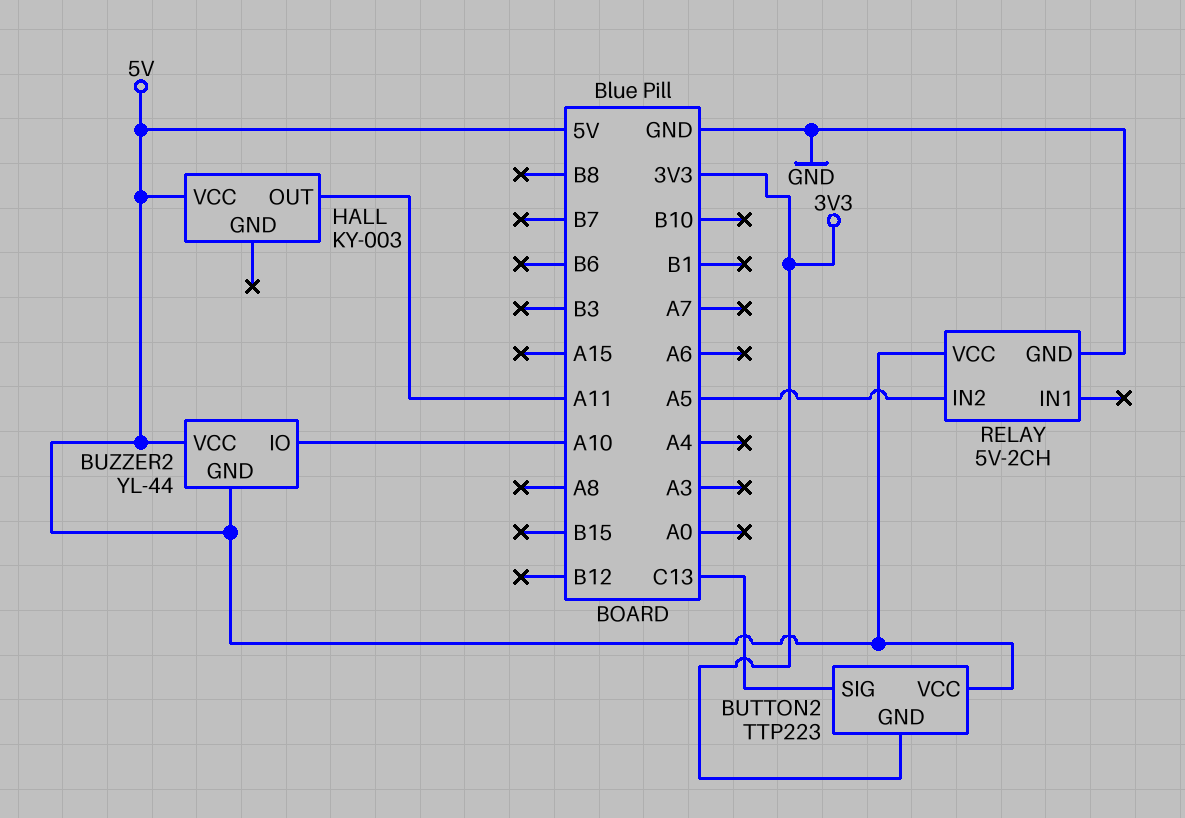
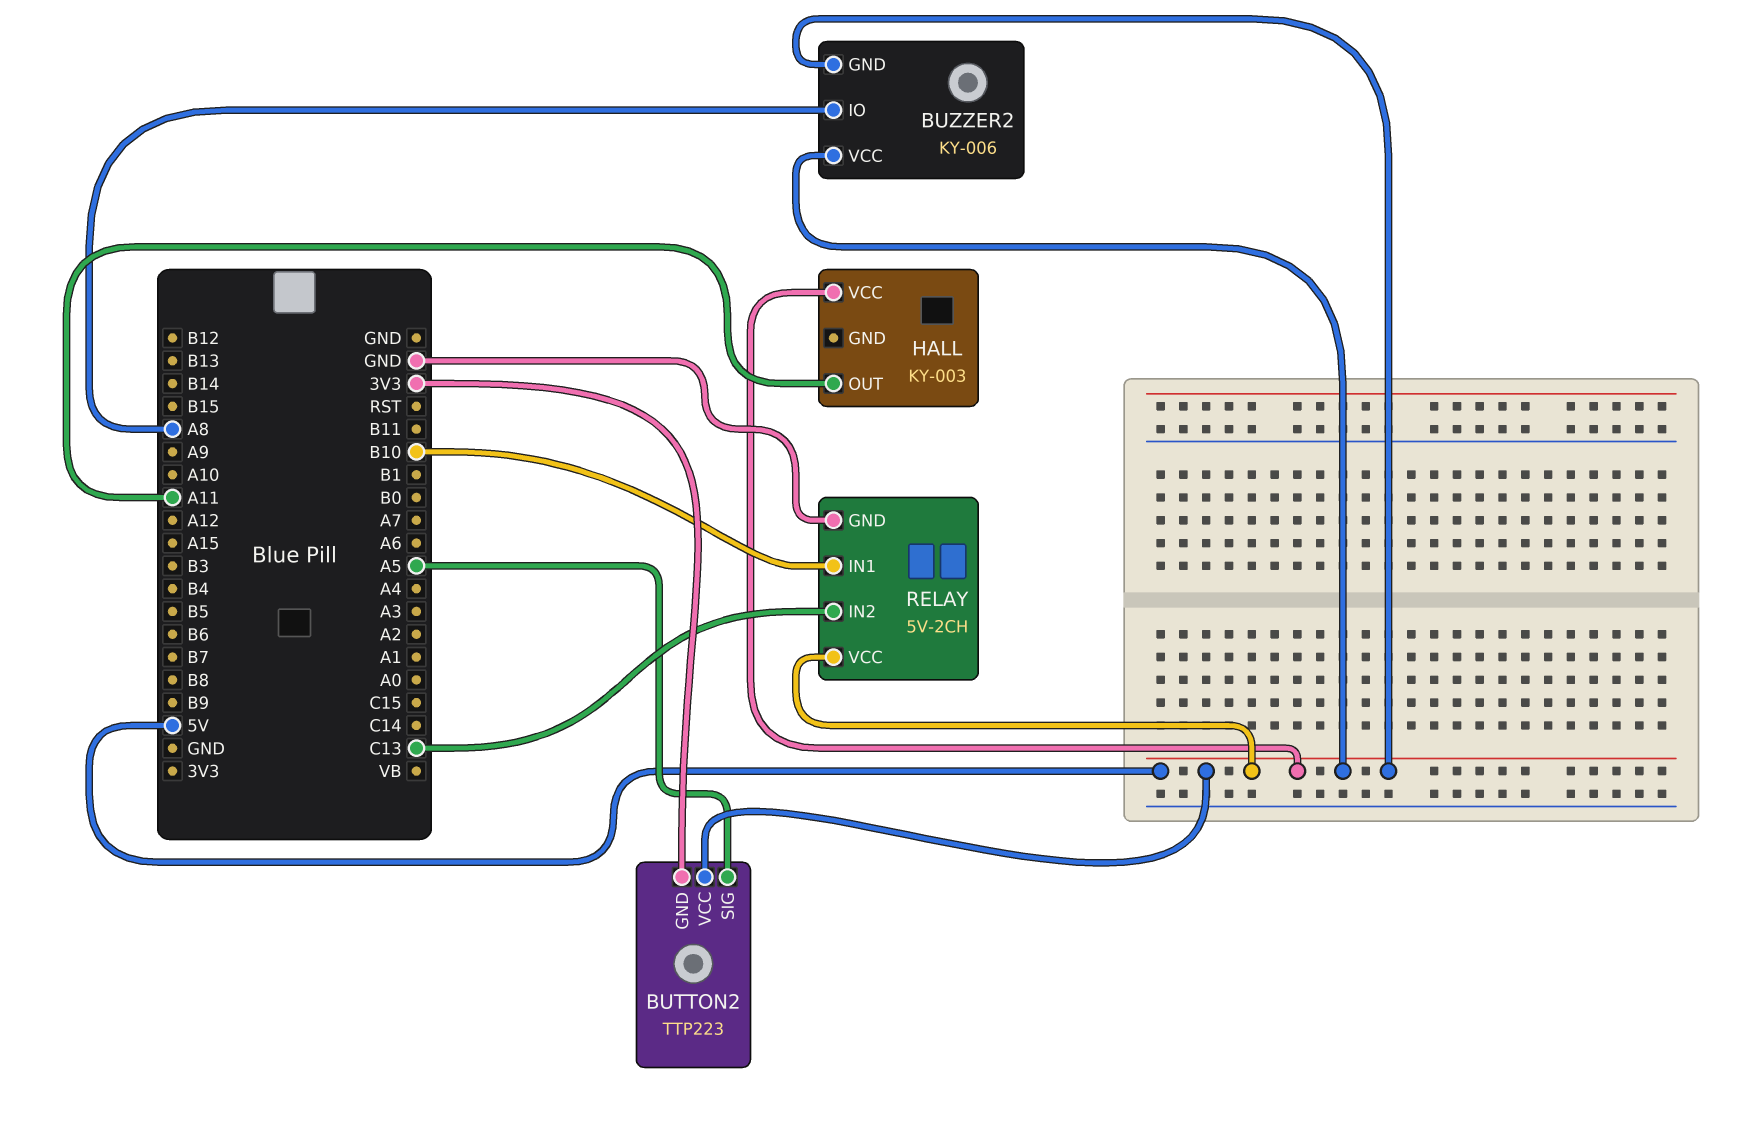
BUTTON2 pin SIG: C13 -> A5
BUZZER2: YL-44 -> KY-006
BUZZER2 pin IO: A10 -> A8
RELAY pin IN1: none -> B10
RELAY pin IN2: A5 -> C13

